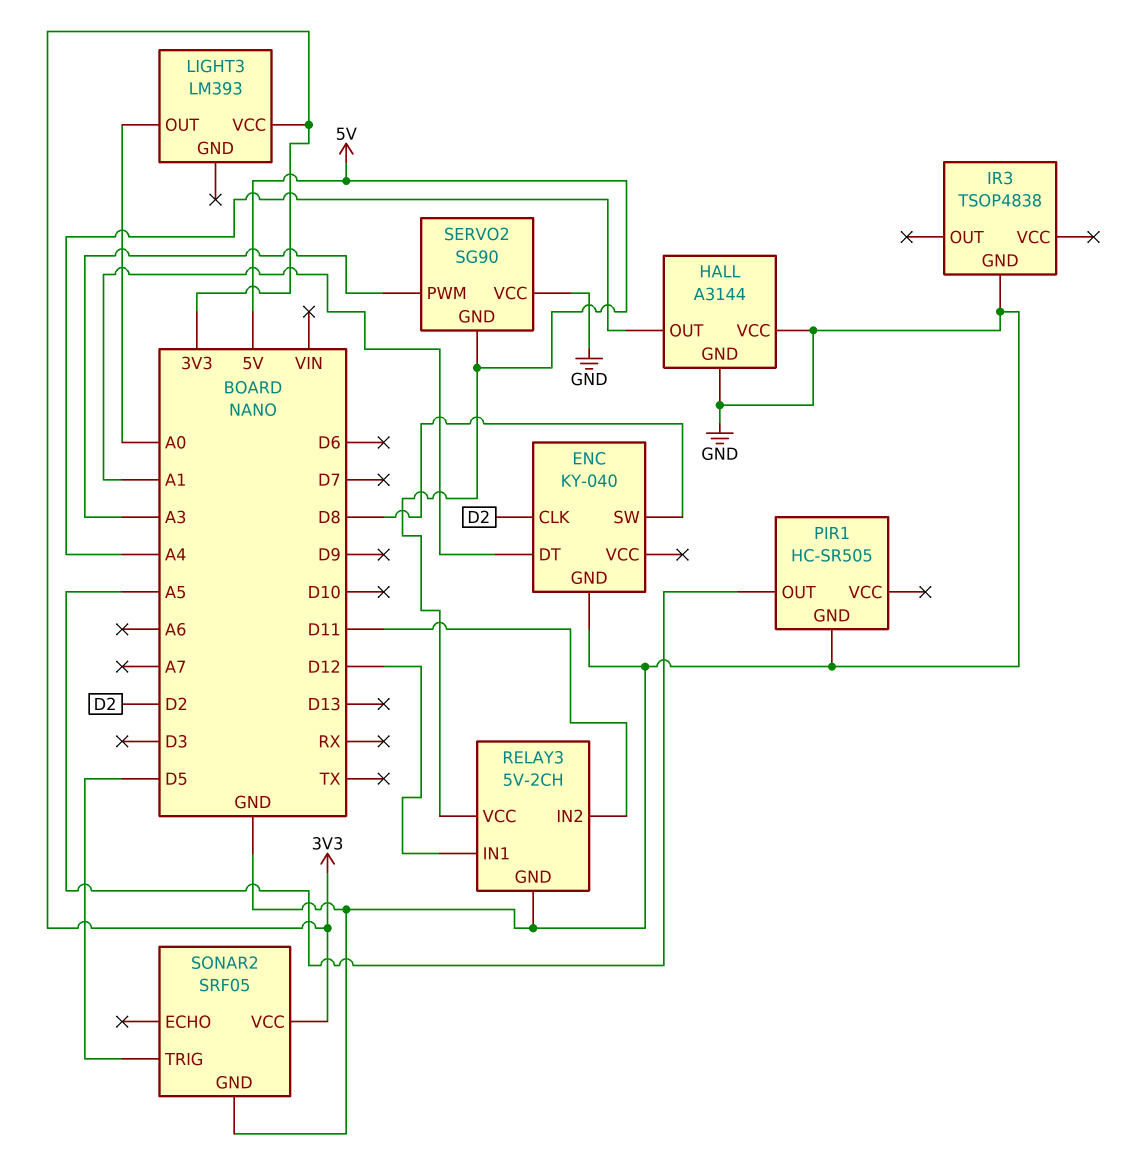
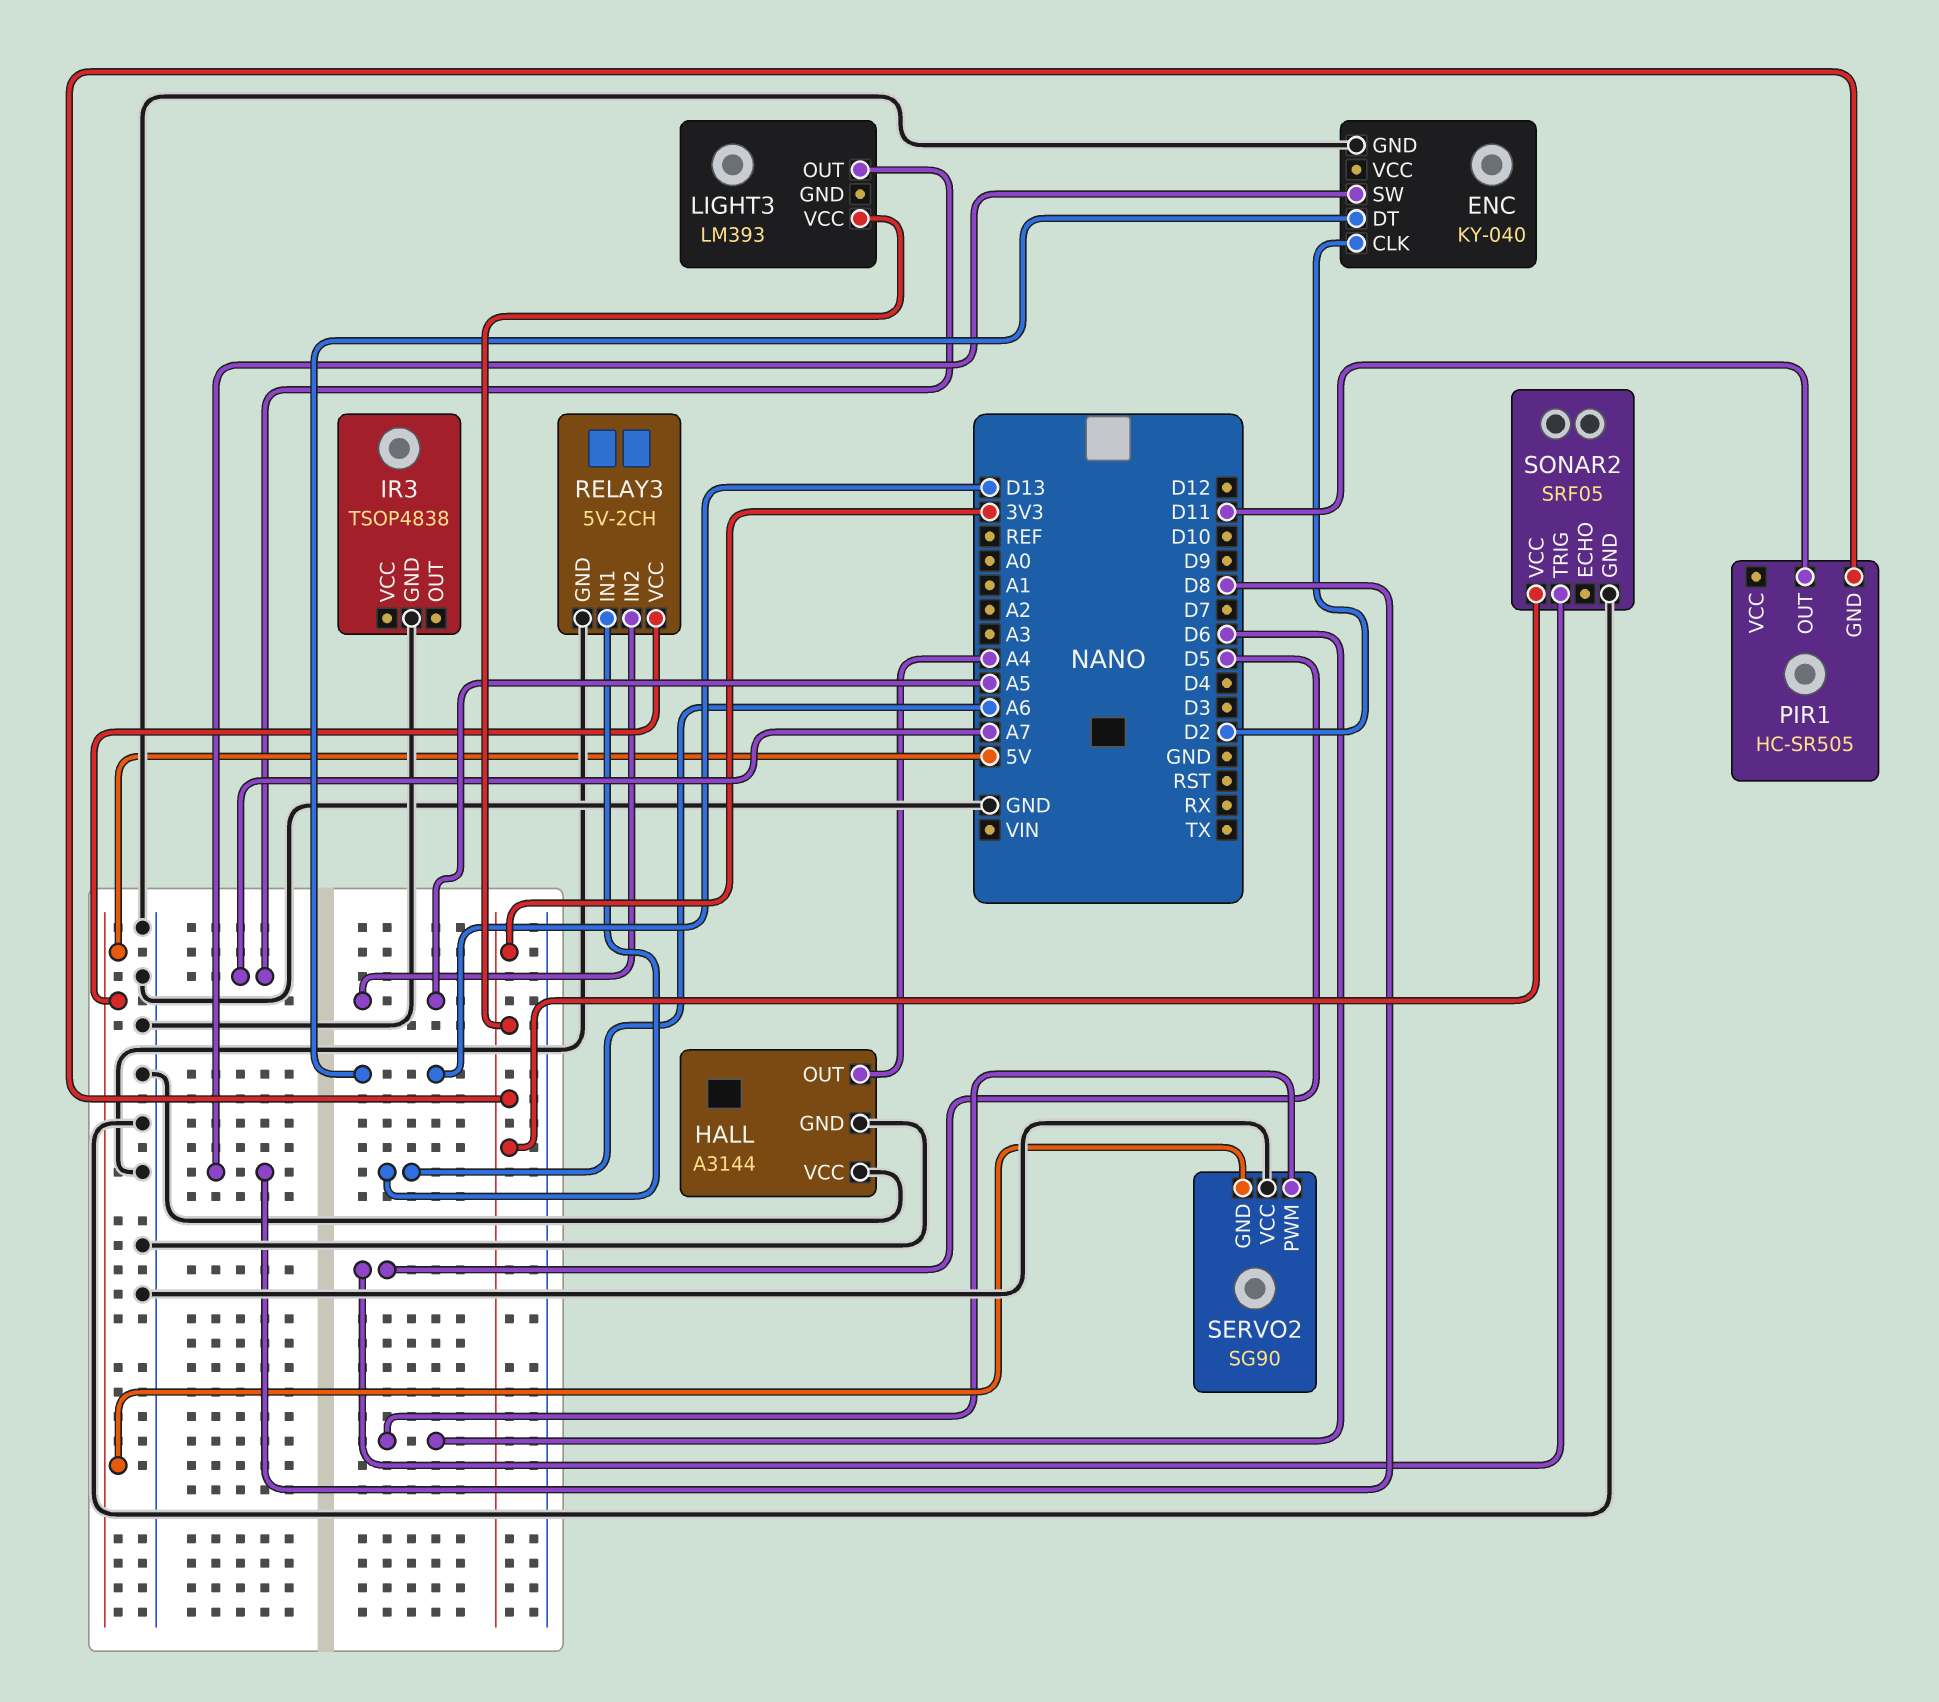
ENC pin DT: A1 -> D13
LIGHT3 pin OUT: A0 -> A7
PIR1 pin GND: GND -> 3V3
PIR1 pin OUT: A5 -> D11
RELAY3 pin IN1: D12 -> A6
RELAY3 pin IN2: D11 -> A5
SERVO2 pin PWM: A3 -> D6

